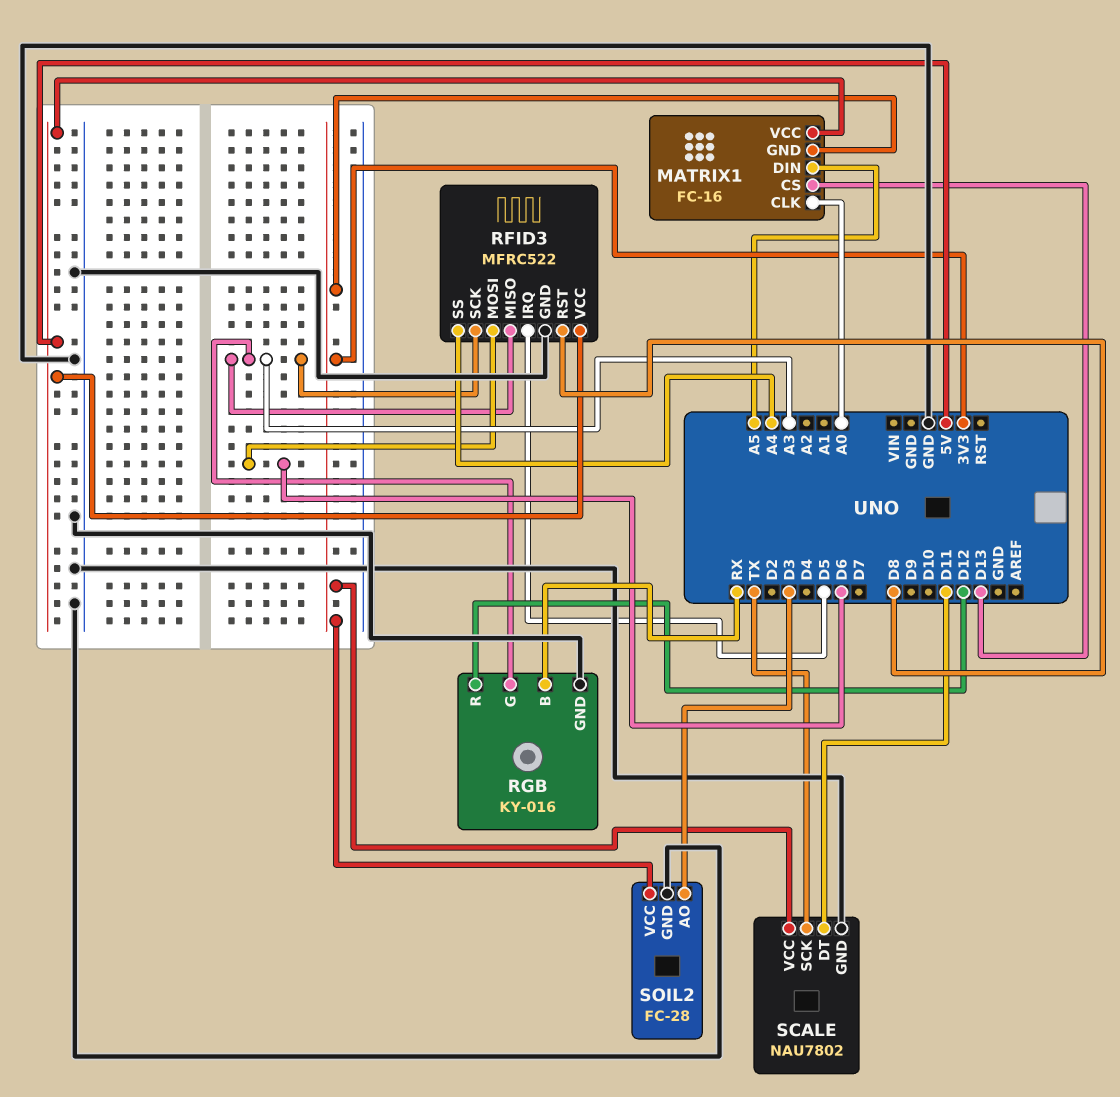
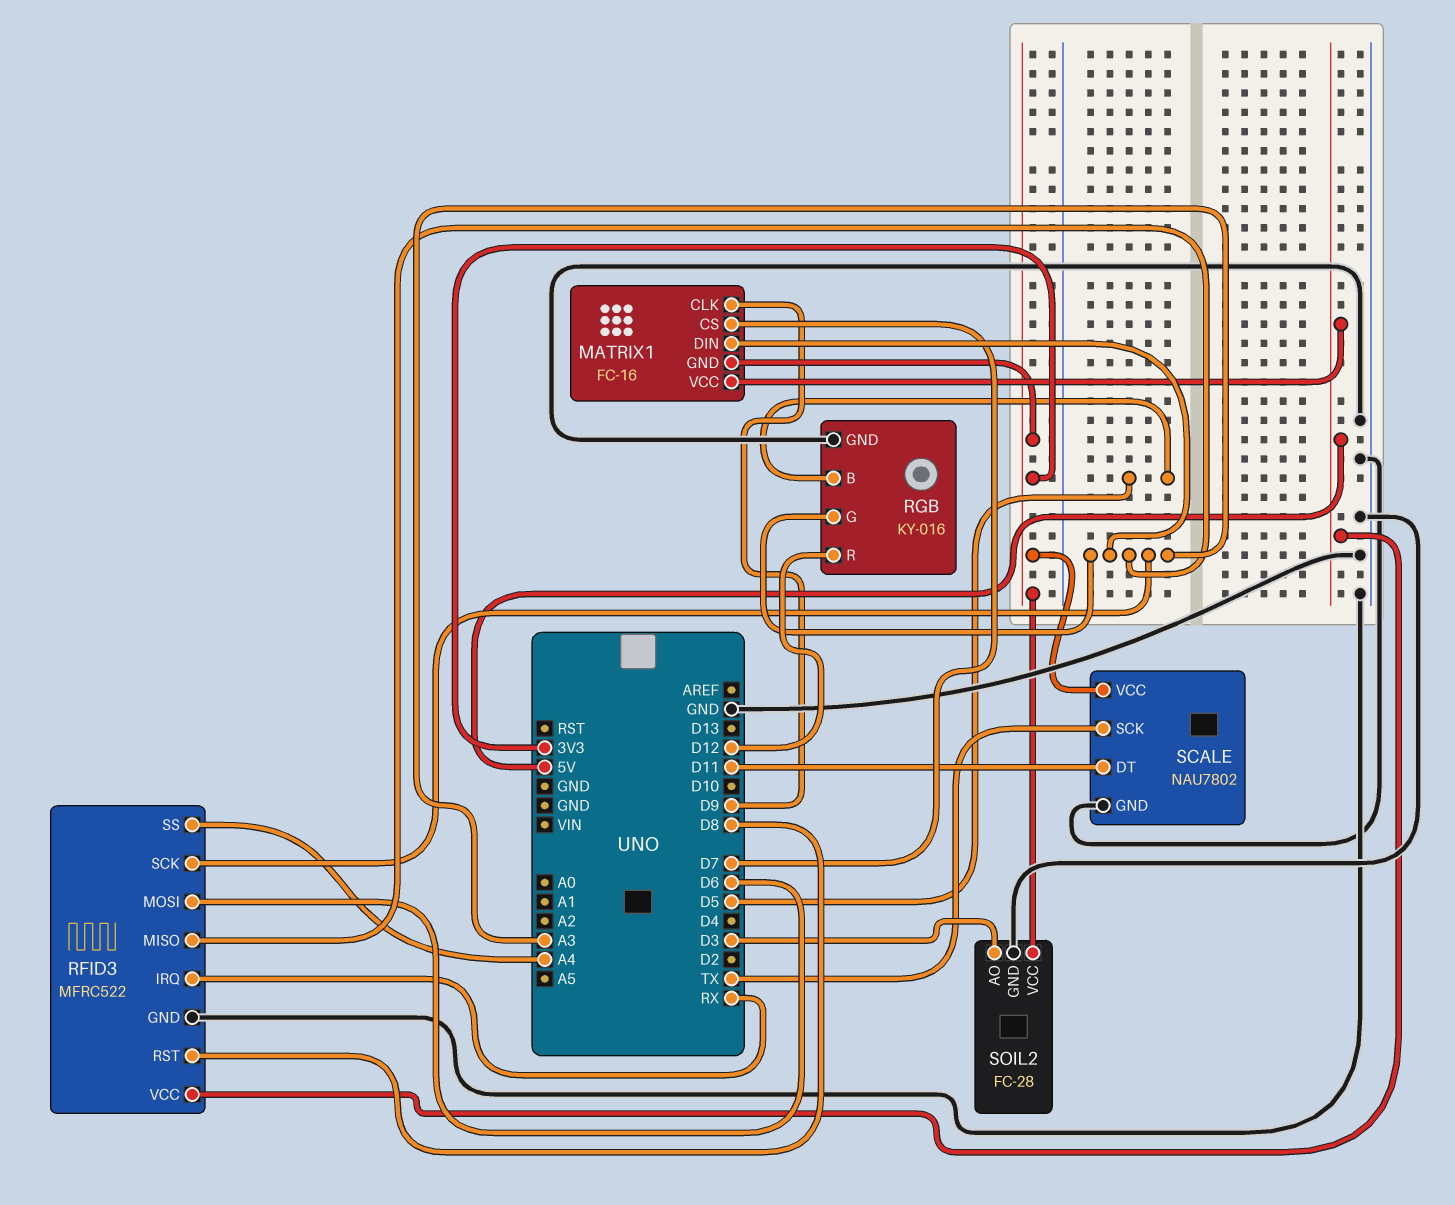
MATRIX1 pin CLK: A0 -> D9
MATRIX1 pin CS: D13 -> D7
MATRIX1 pin DIN: A5 -> A3
RFID3 pin IRQ: D5 -> RX
RGB pin B: RX -> D5

